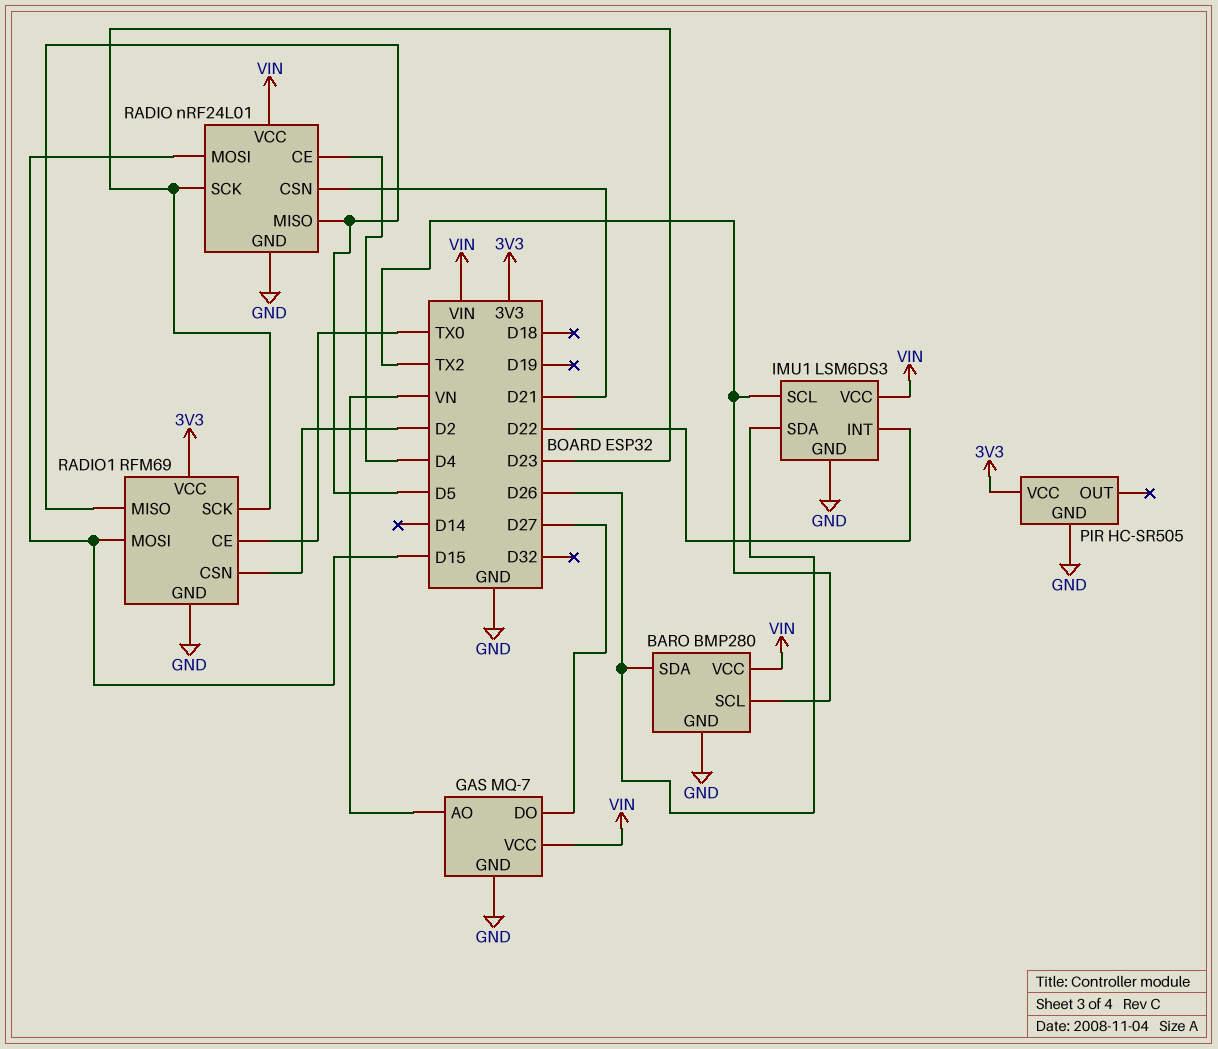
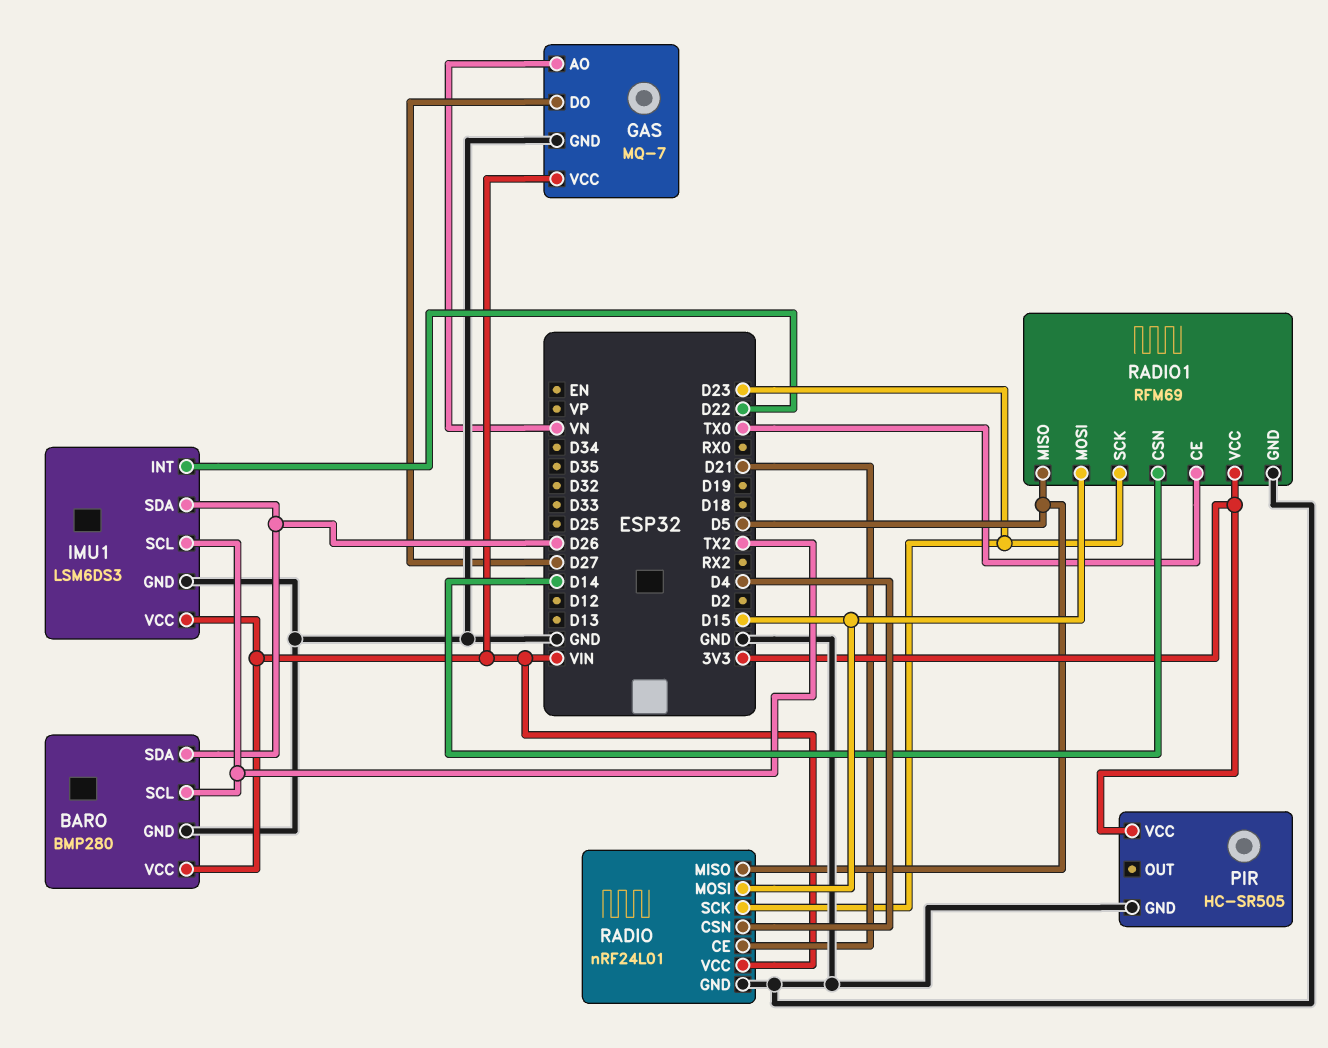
RADIO pin CE: D4 -> D21
RADIO pin CSN: D21 -> D4
RADIO1 pin CSN: D2 -> D14

